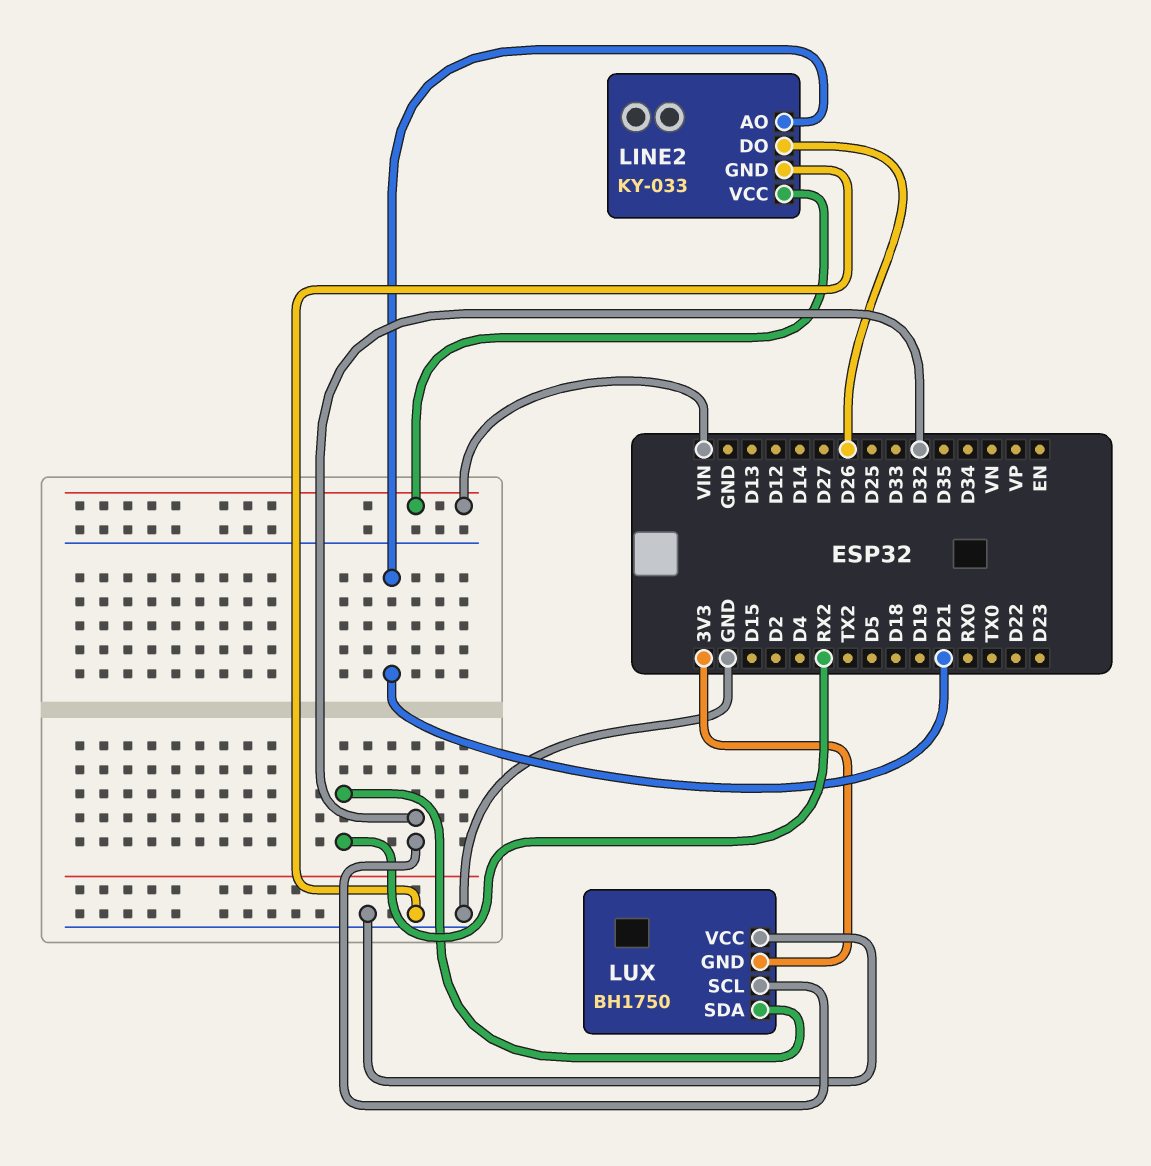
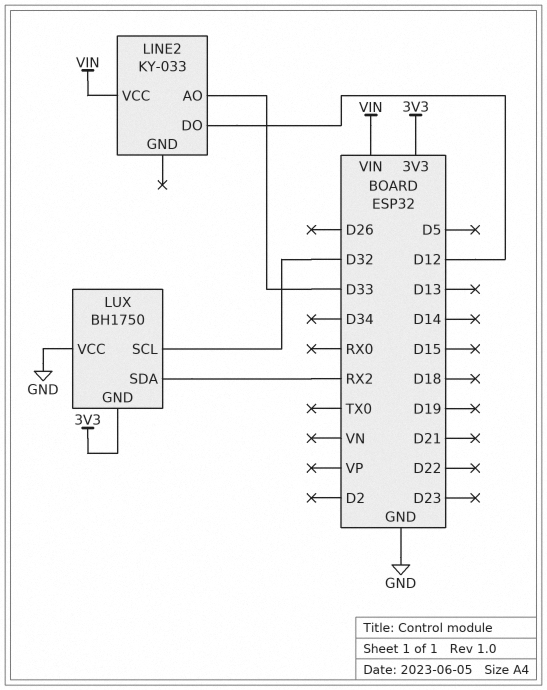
LINE2 pin AO: D21 -> D33
LINE2 pin DO: D26 -> D12
LINE2 pin GND: GND -> none

